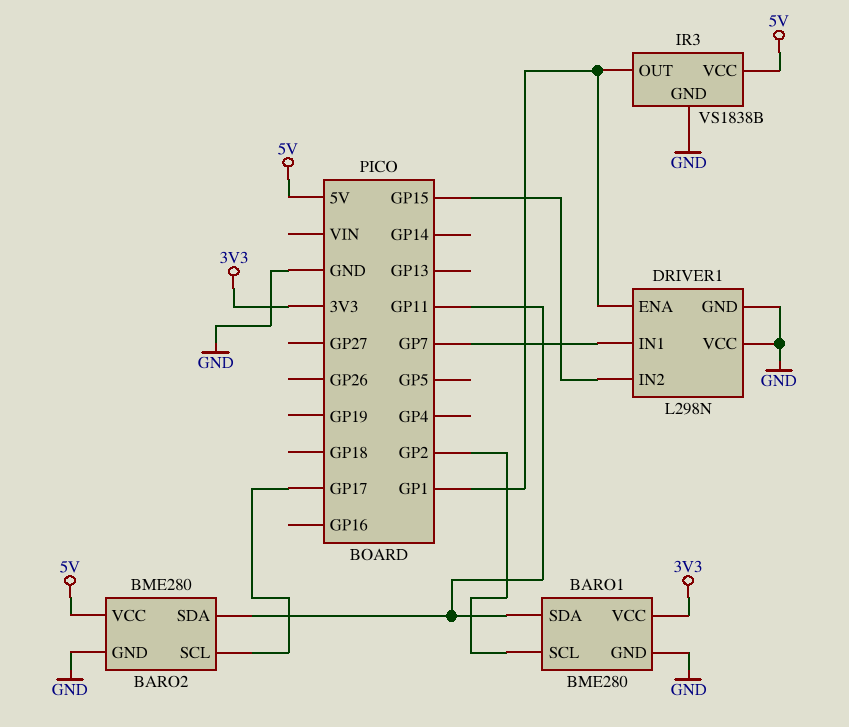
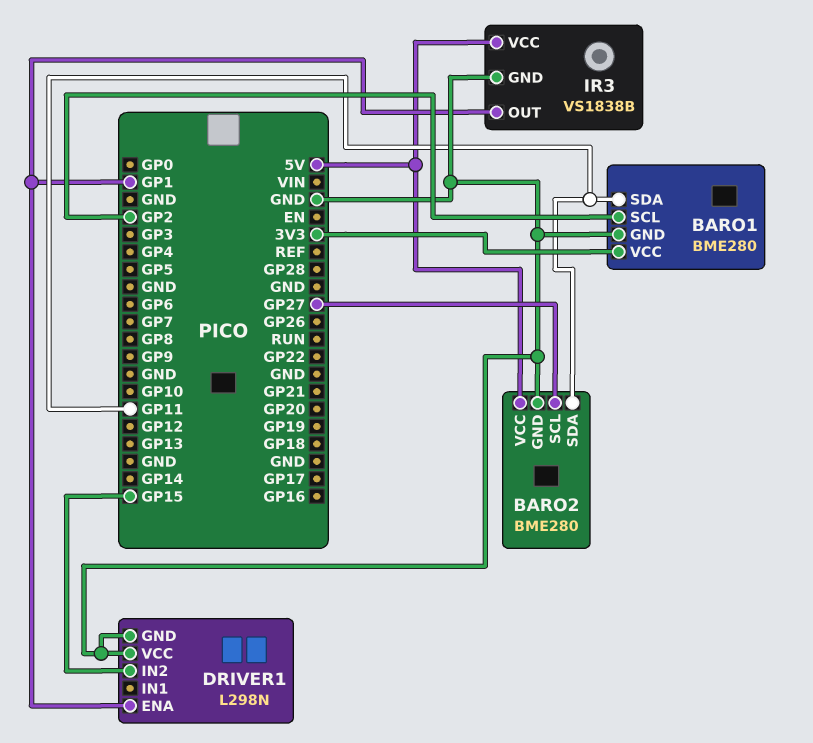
BARO2 pin SCL: GP17 -> GP27
DRIVER1 pin IN1: GP7 -> none

